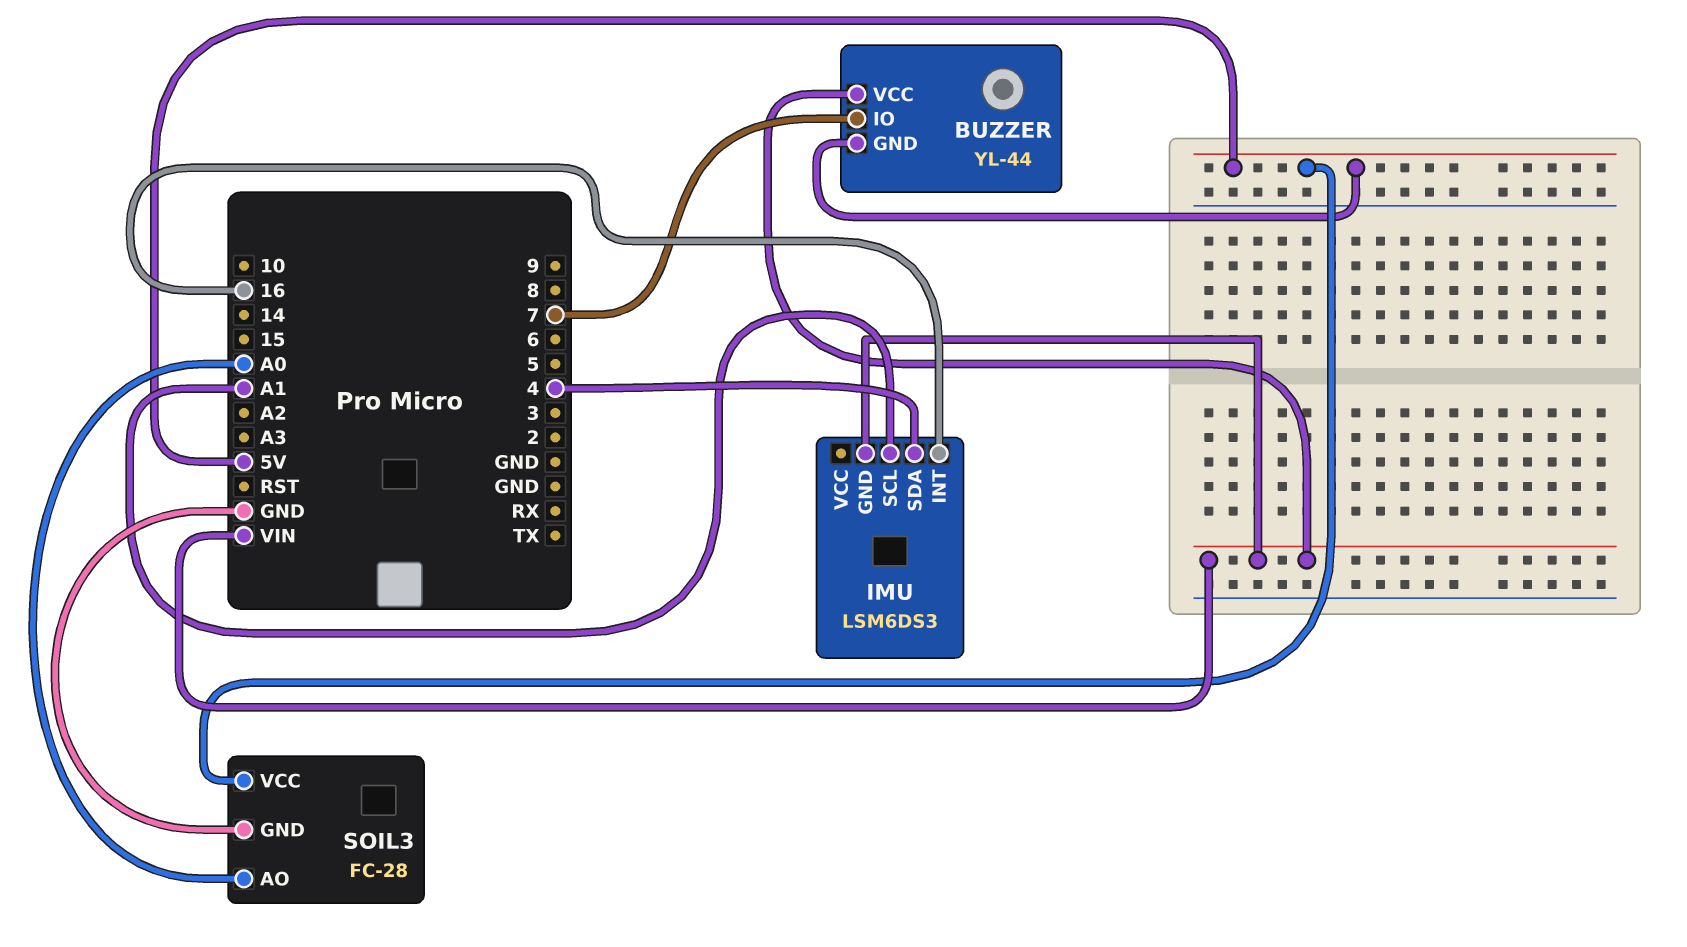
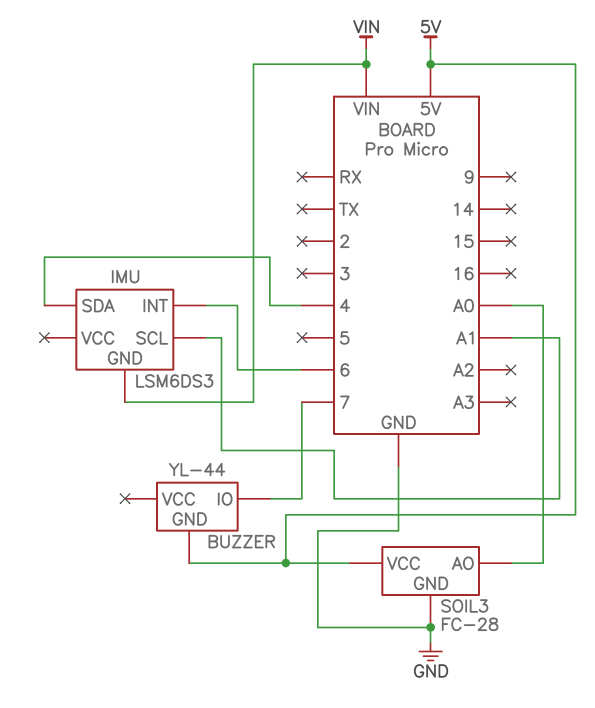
BUZZER pin VCC: VIN -> none
IMU pin INT: 16 -> 6

